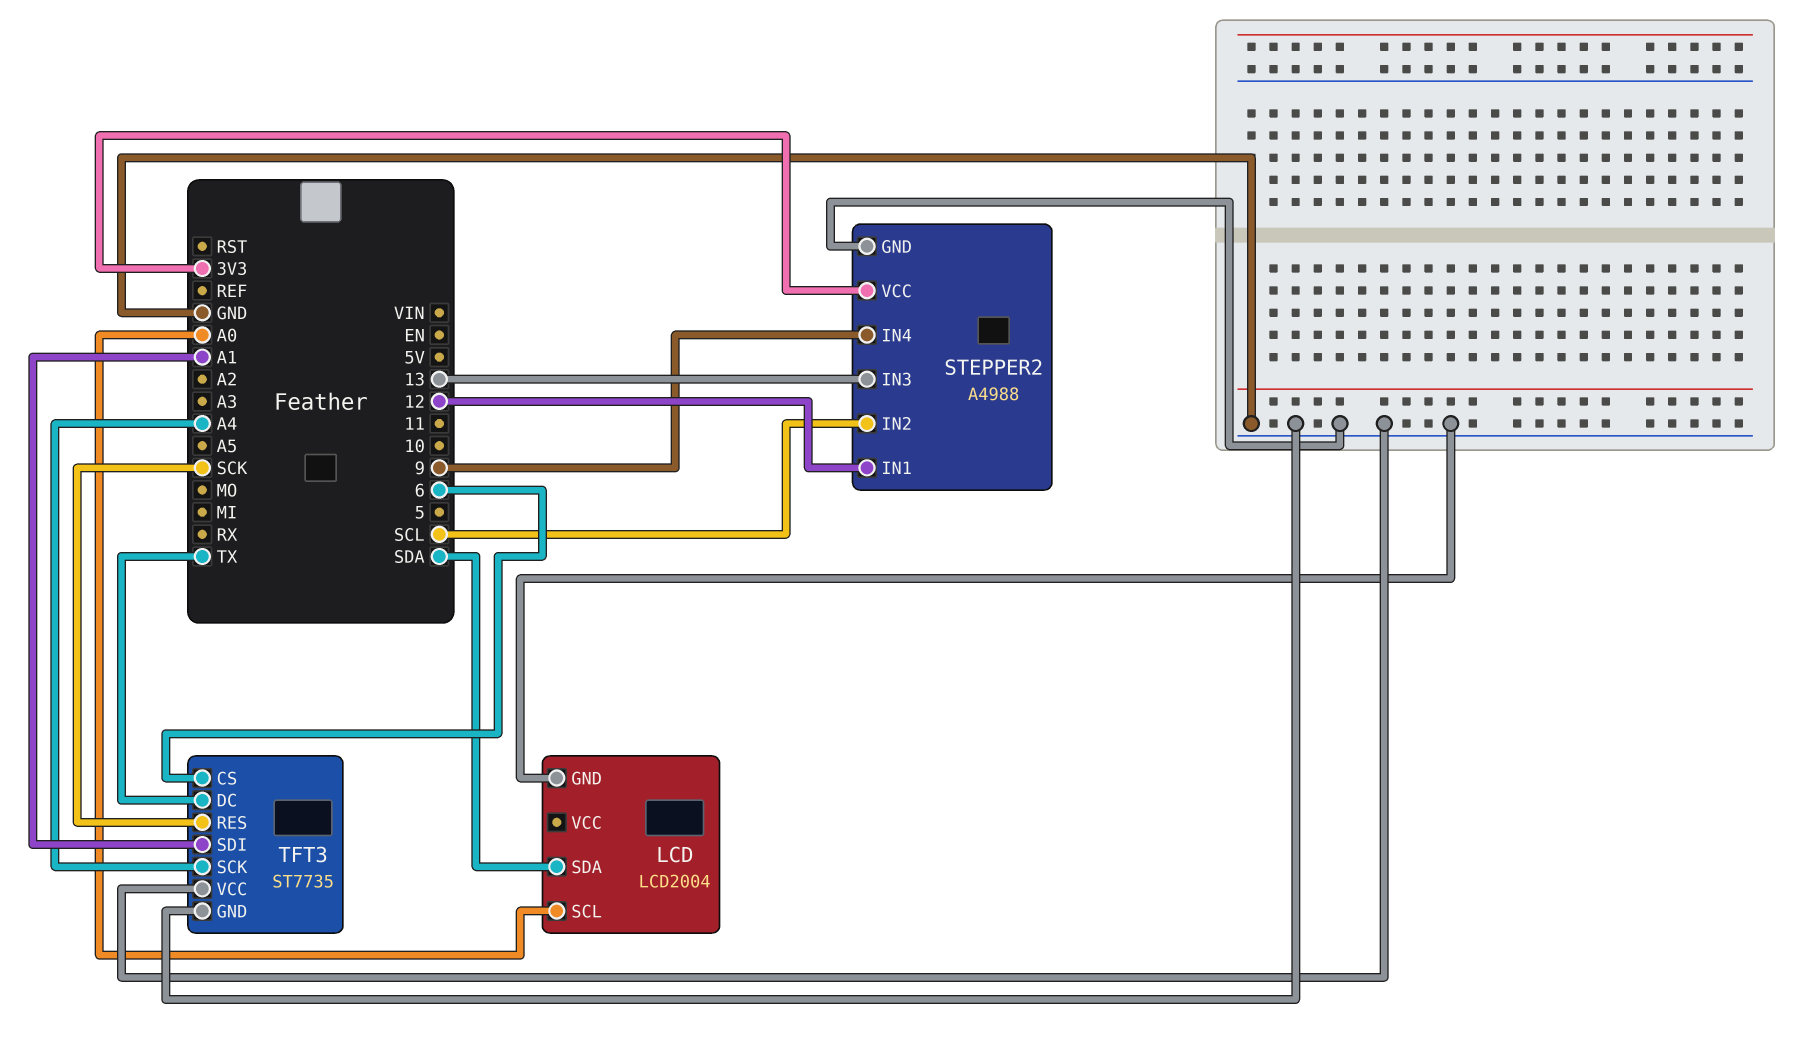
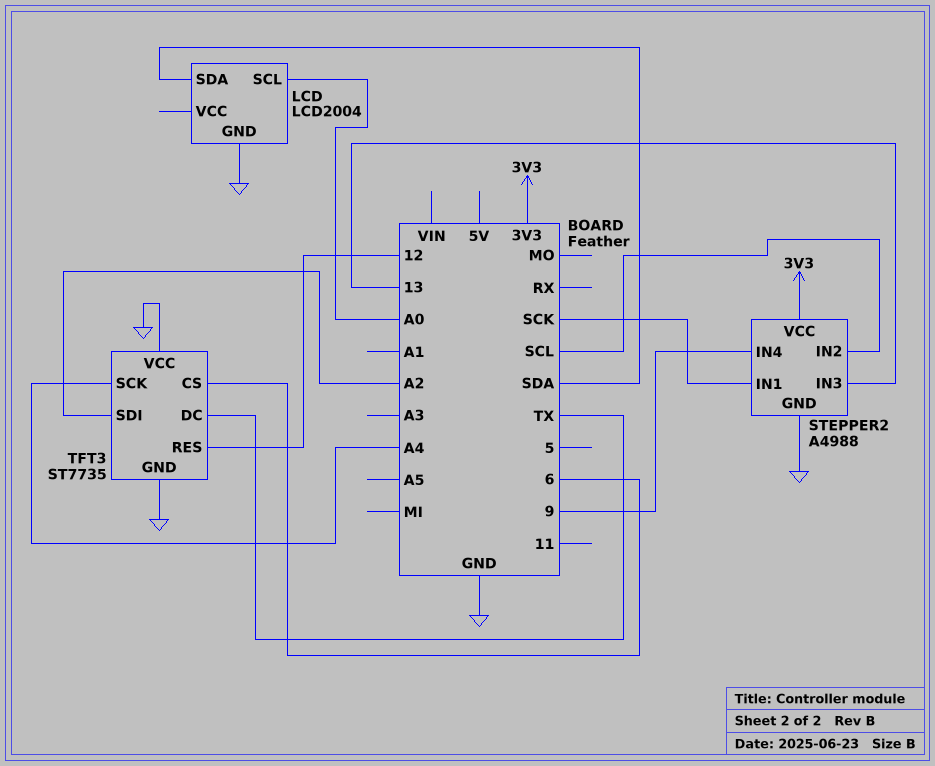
STEPPER2 pin IN1: 12 -> SCK
TFT3 pin RES: SCK -> 12
TFT3 pin SDI: A1 -> A2

